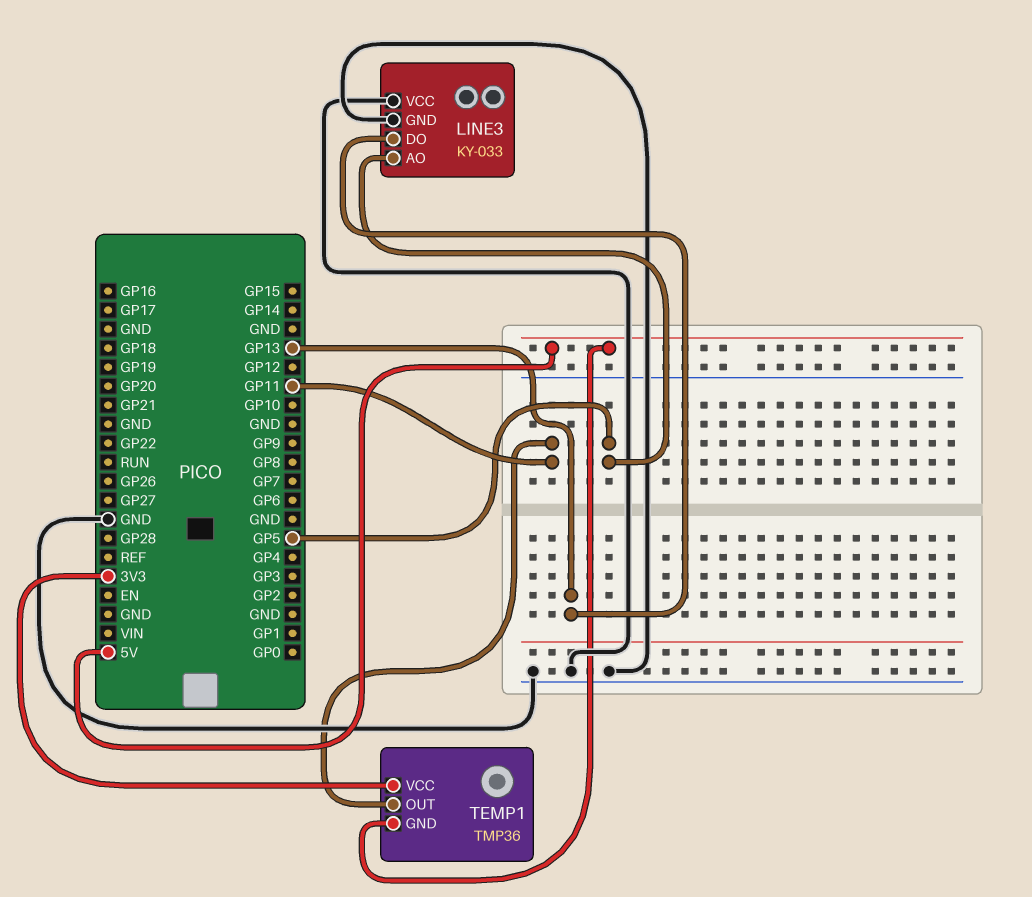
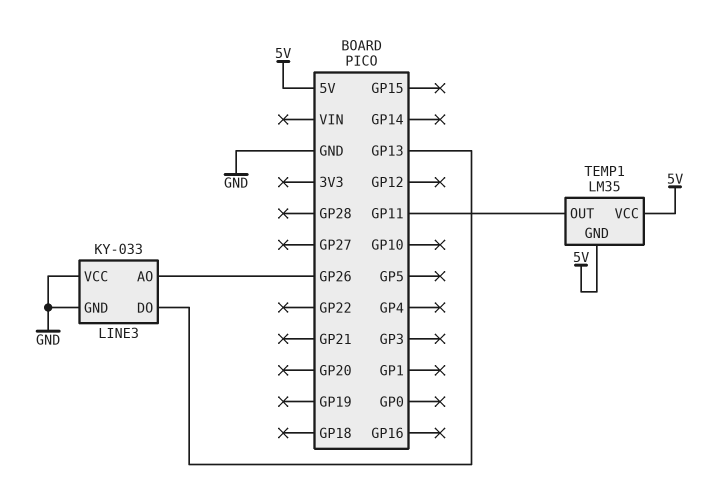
LINE3 pin AO: GP5 -> GP26
TEMP1: TMP36 -> LM35
TEMP1 pin VCC: 3V3 -> 5V

